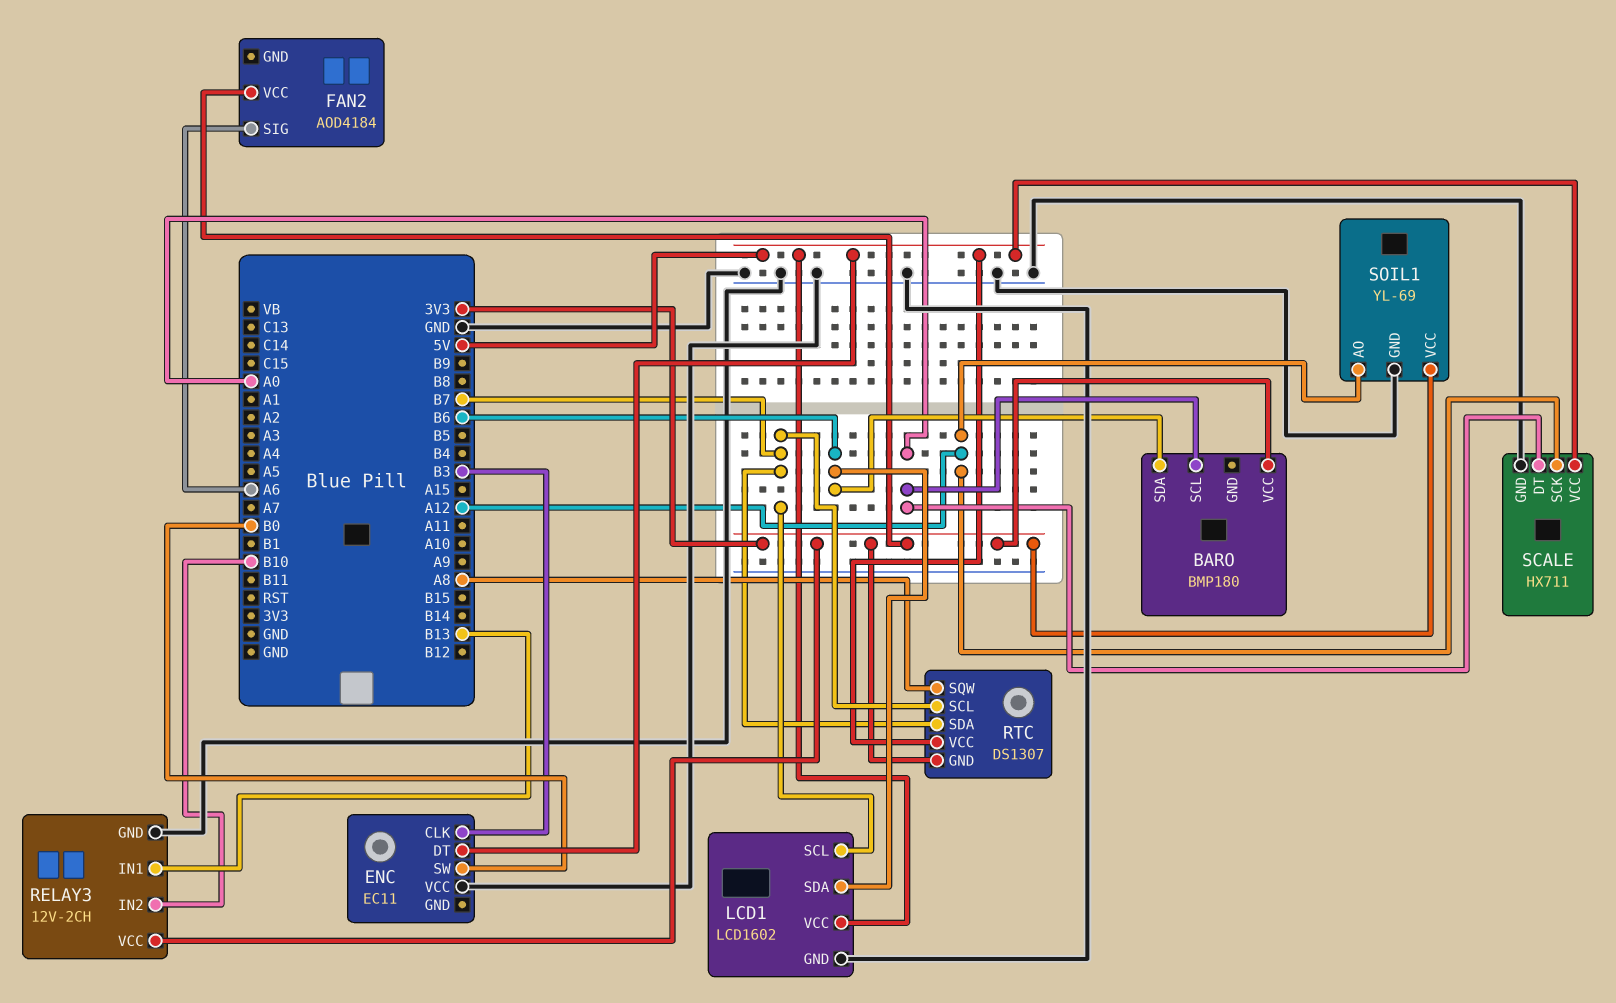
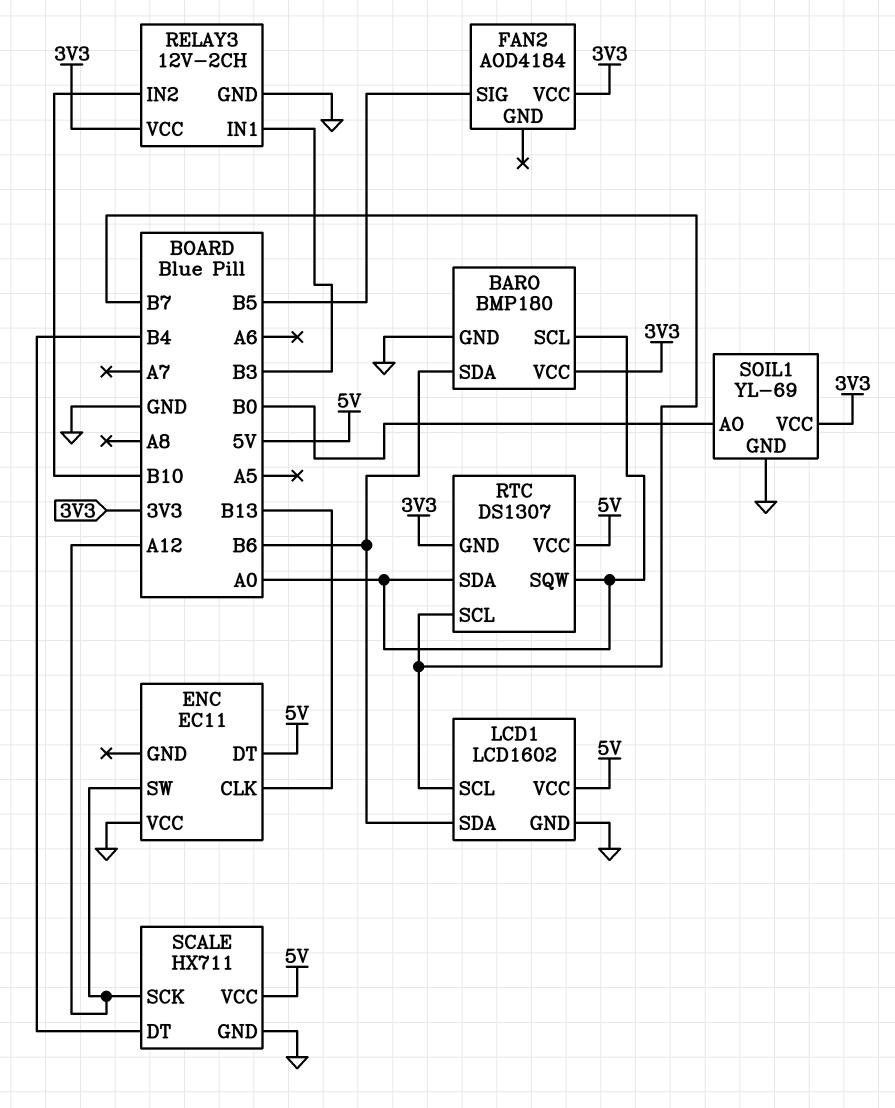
BARO pin GND: none -> GND
ENC pin CLK: B3 -> B13
ENC pin SW: B0 -> A12
FAN2 pin SIG: A6 -> B5
RELAY3 pin IN1: B13 -> B3
RTC pin SDA: B7 -> A0
RTC pin SQW: A8 -> A0
SCALE pin DT: A0 -> B4
SOIL1 pin AO: A12 -> B0

